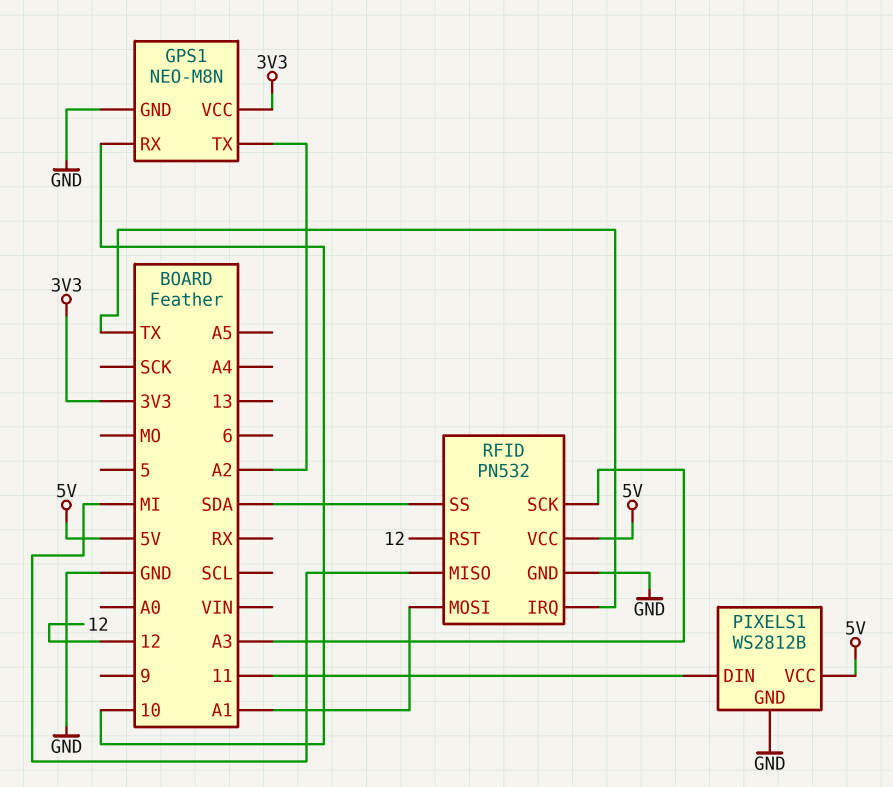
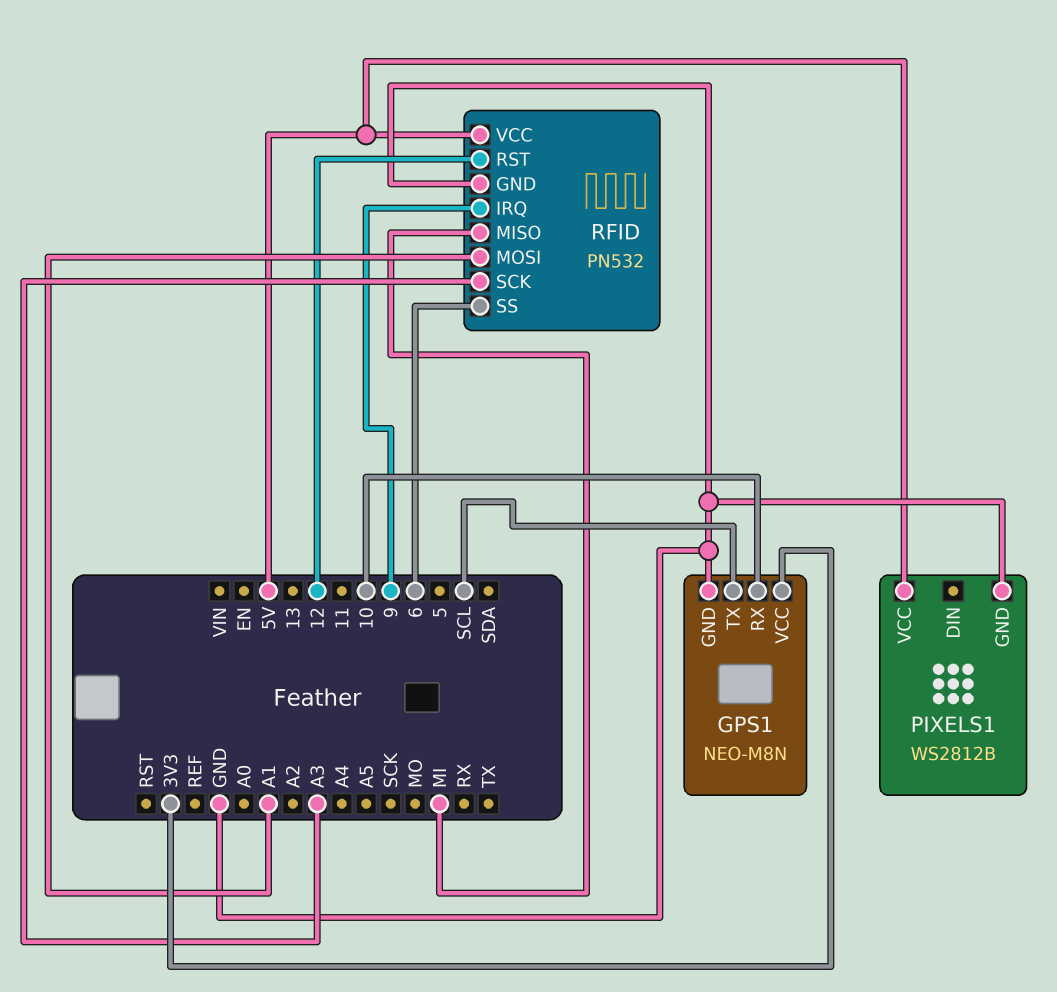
GPS1 pin TX: A2 -> SCL
PIXELS1 pin DIN: 11 -> none
RFID pin IRQ: TX -> 9
RFID pin SS: SDA -> 6

